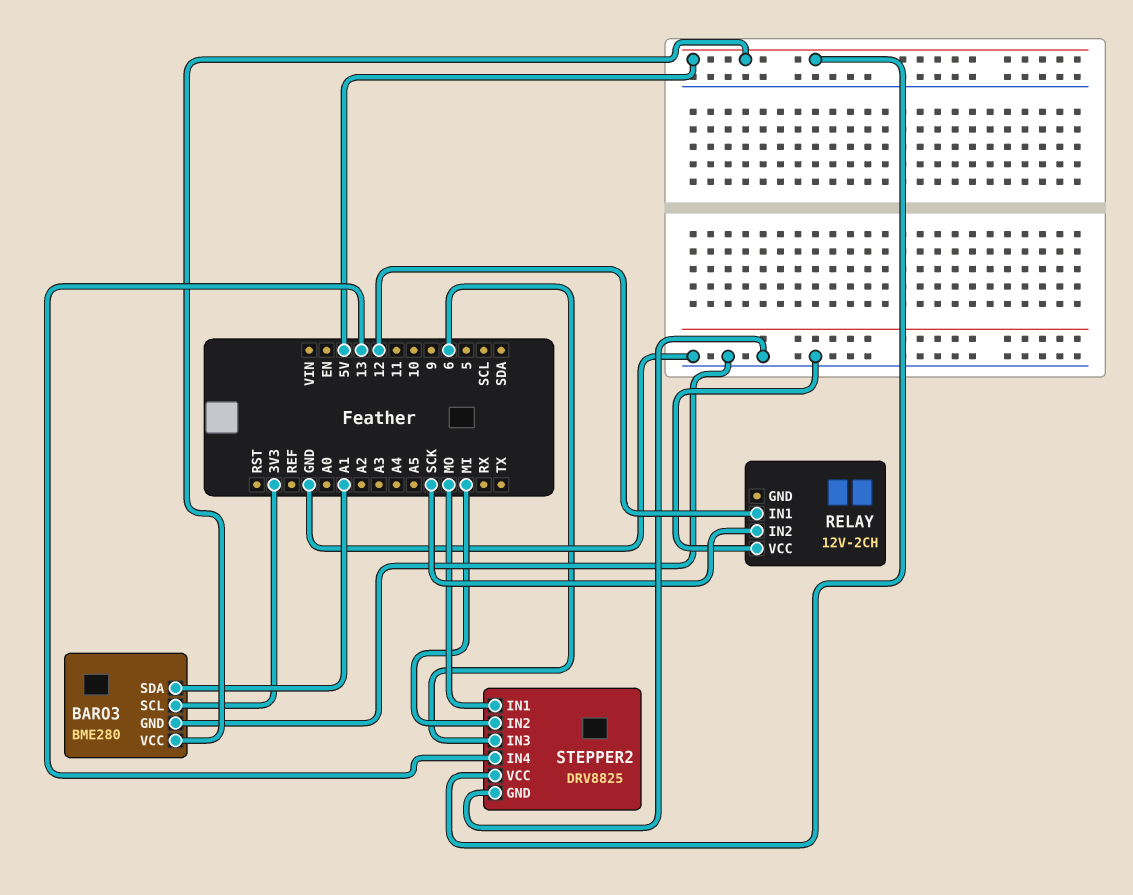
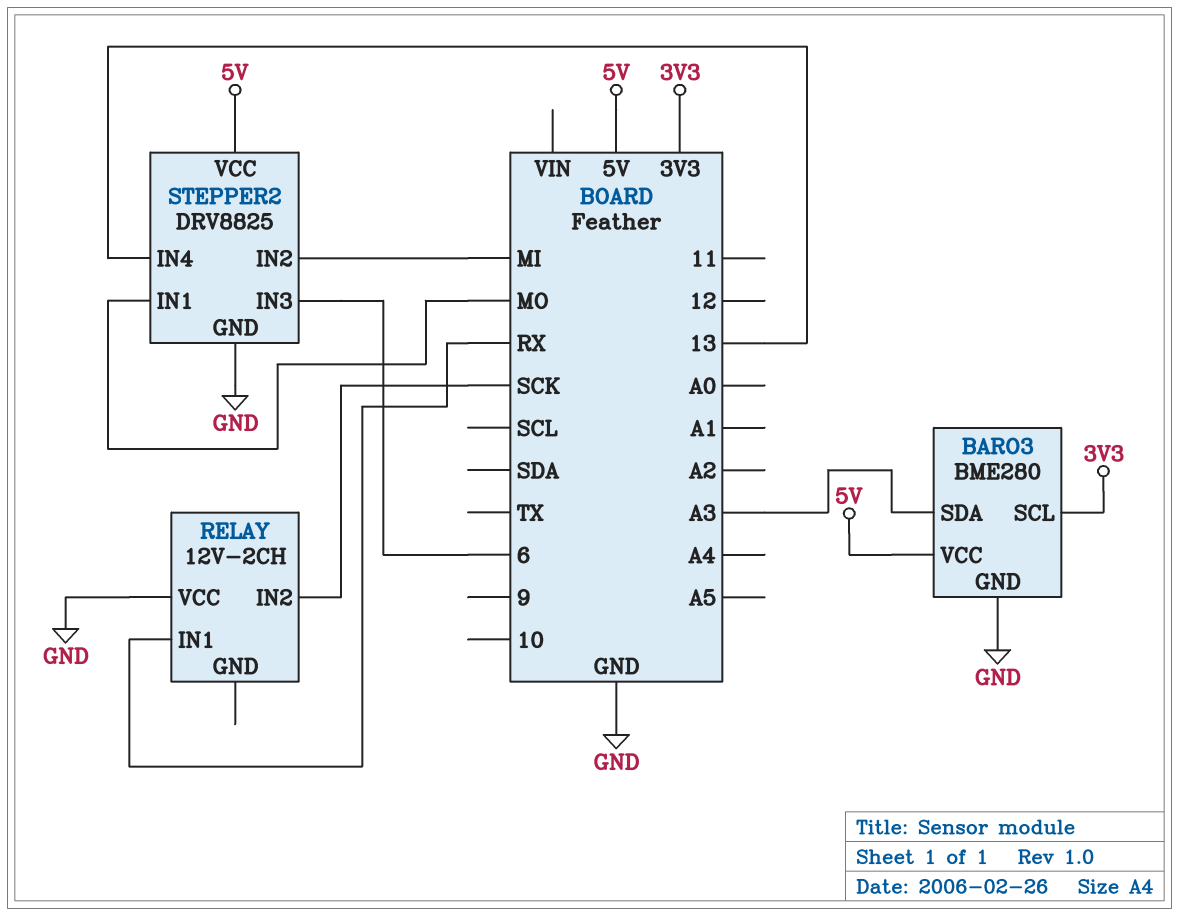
BARO3 pin SDA: A1 -> A3
RELAY pin IN1: 12 -> RX

